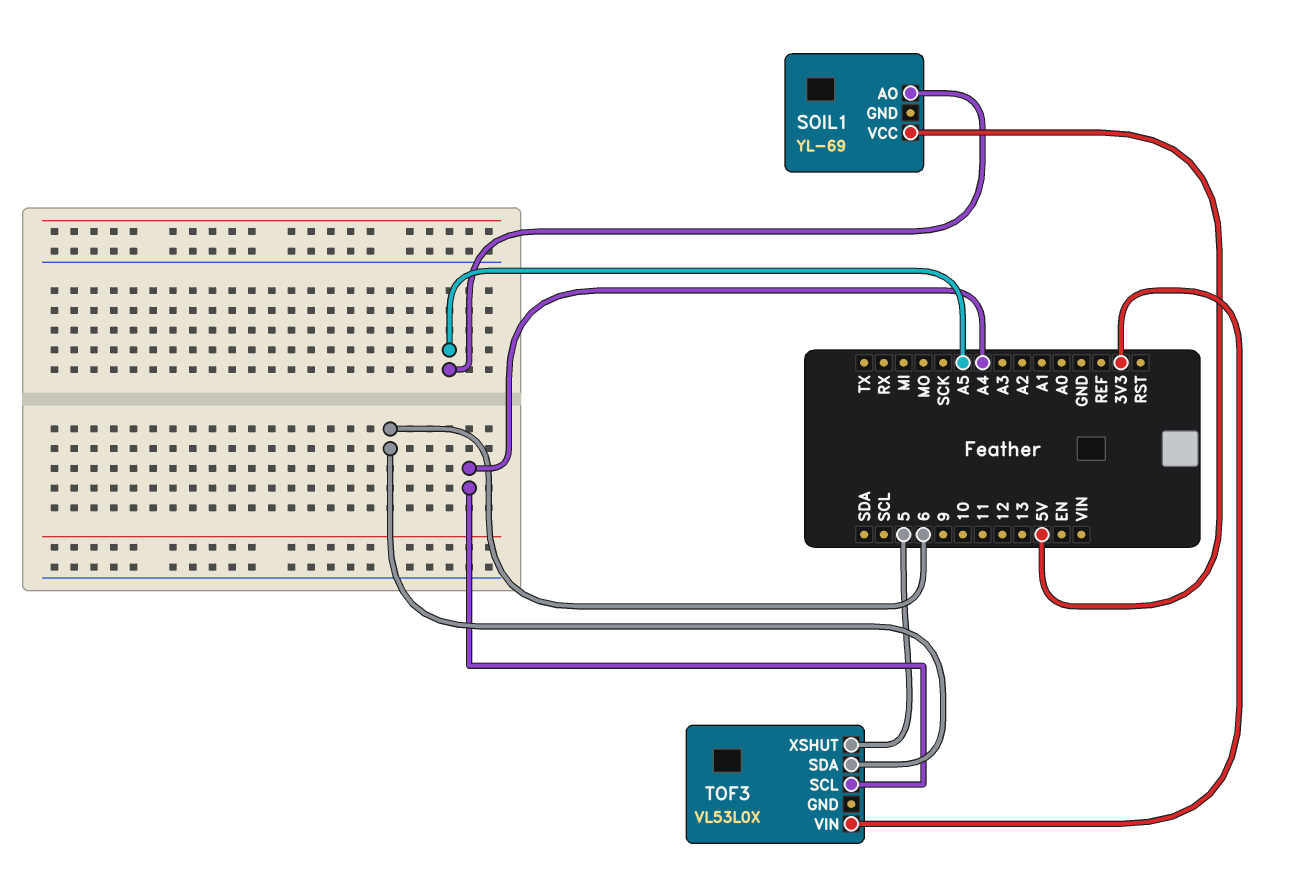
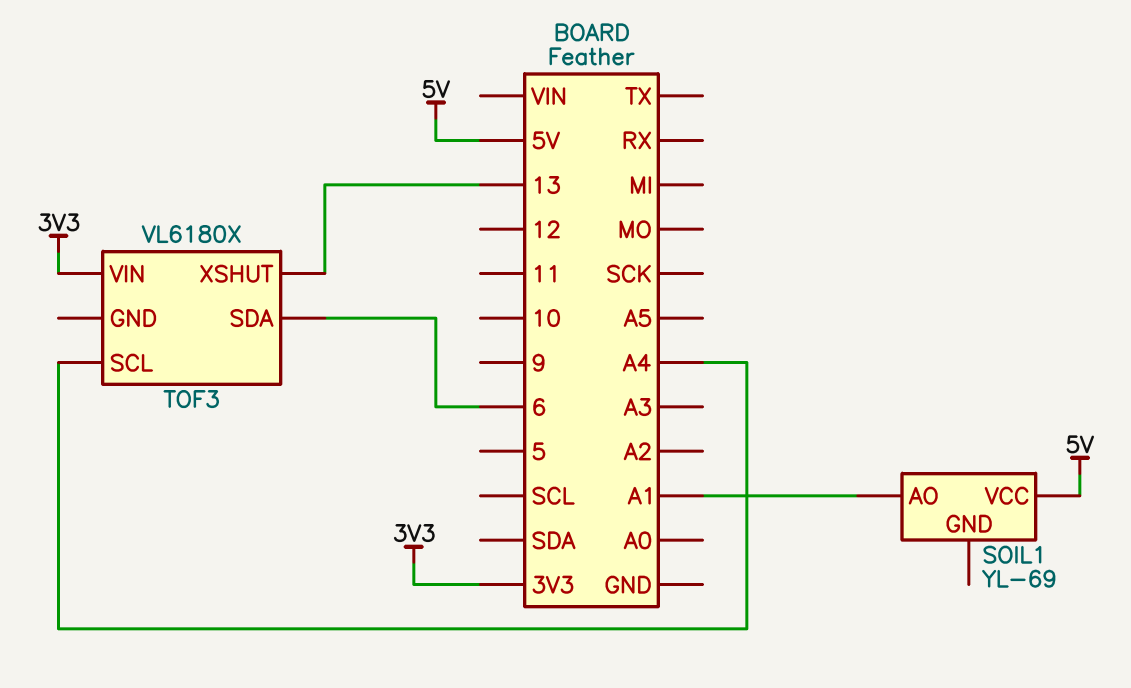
SOIL1 pin AO: A5 -> A1
TOF3: VL53L0X -> VL6180X
TOF3 pin XSHUT: 5 -> 13

